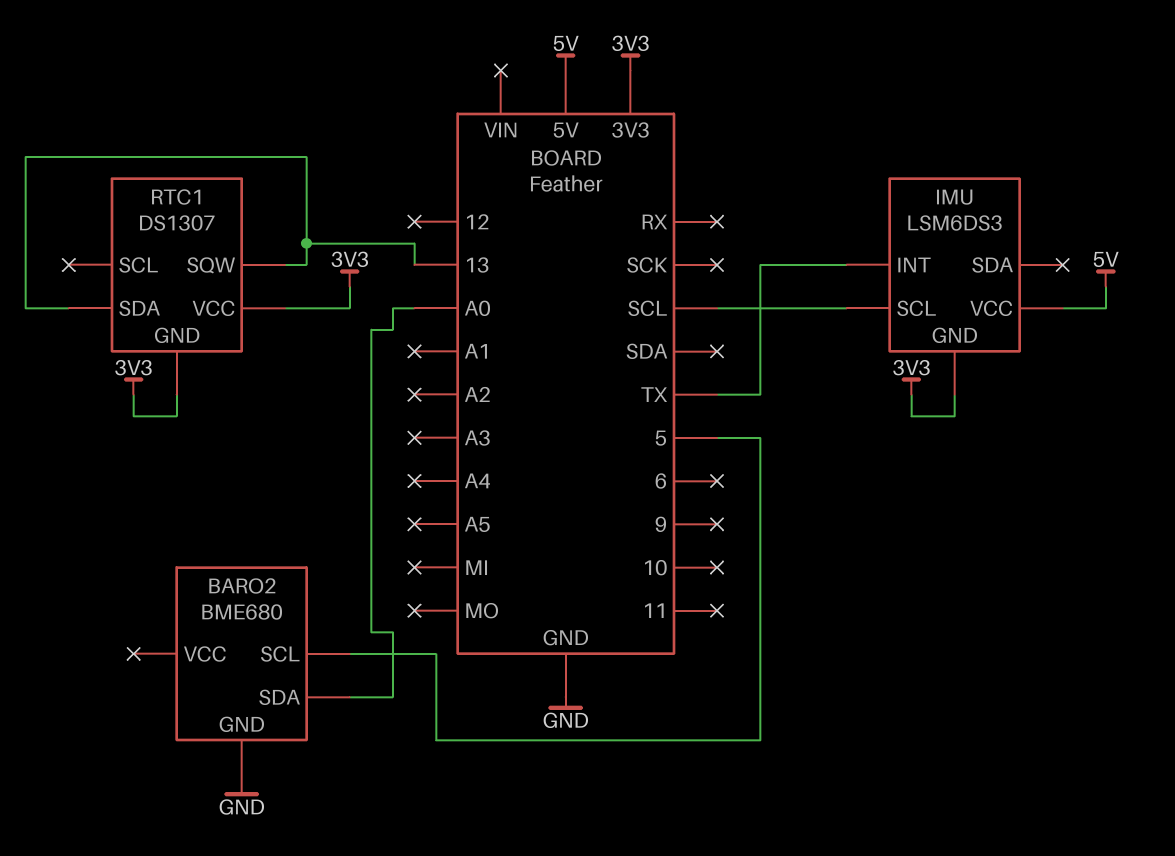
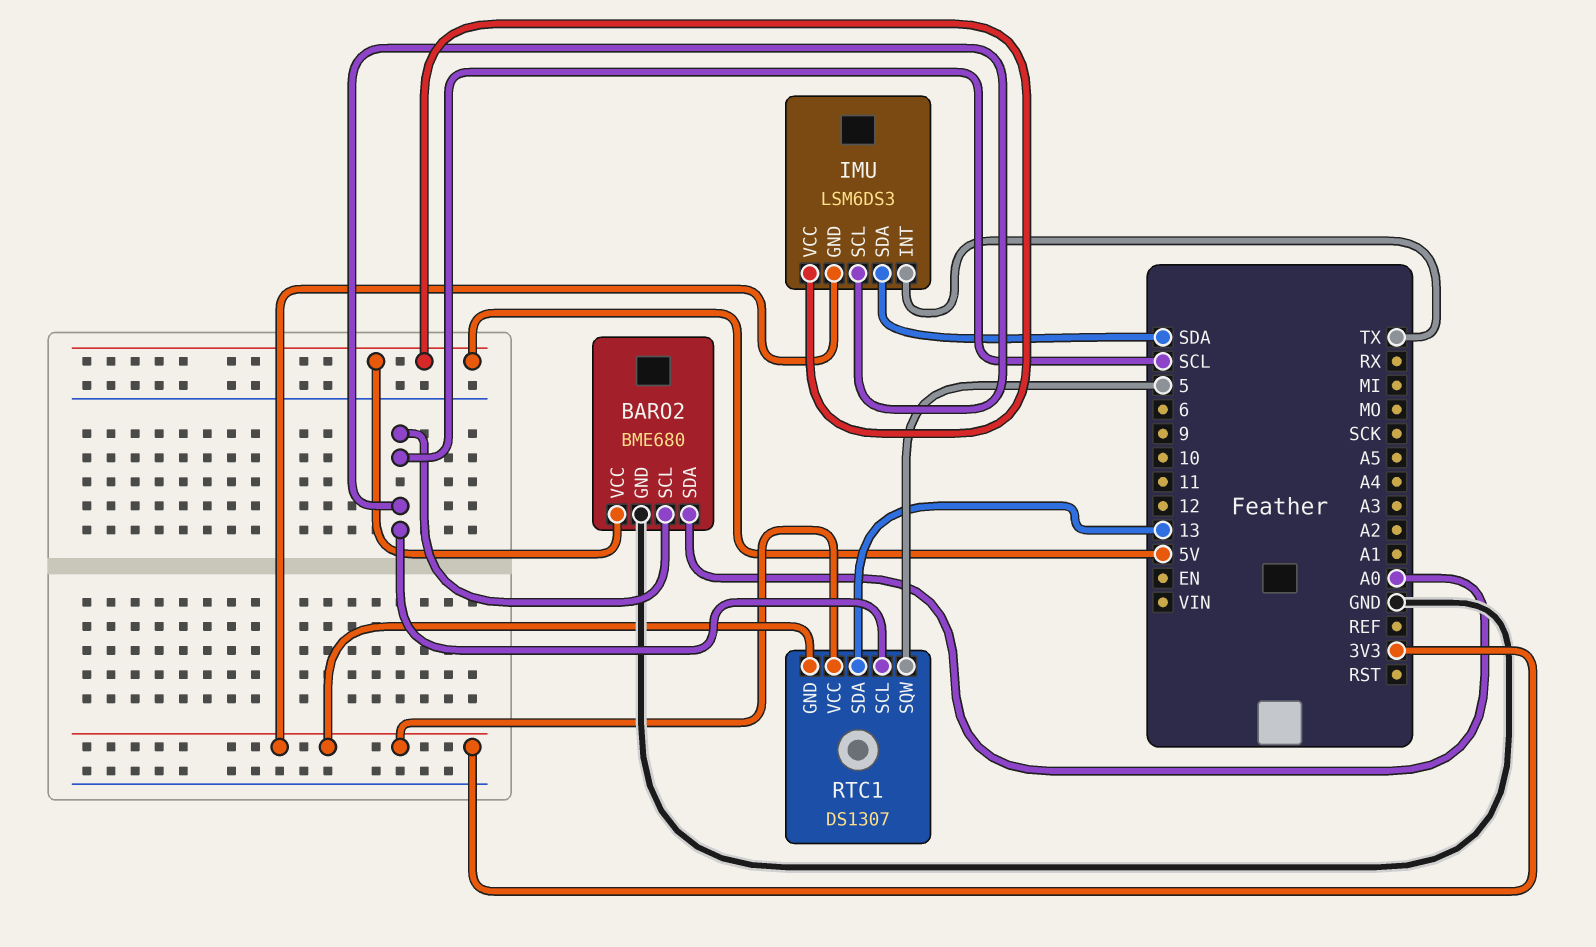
BARO2 pin SCL: 5 -> SCL
BARO2 pin VCC: none -> 5V
IMU pin SDA: none -> SDA
RTC1 pin SCL: none -> SCL
RTC1 pin SQW: 13 -> 5

